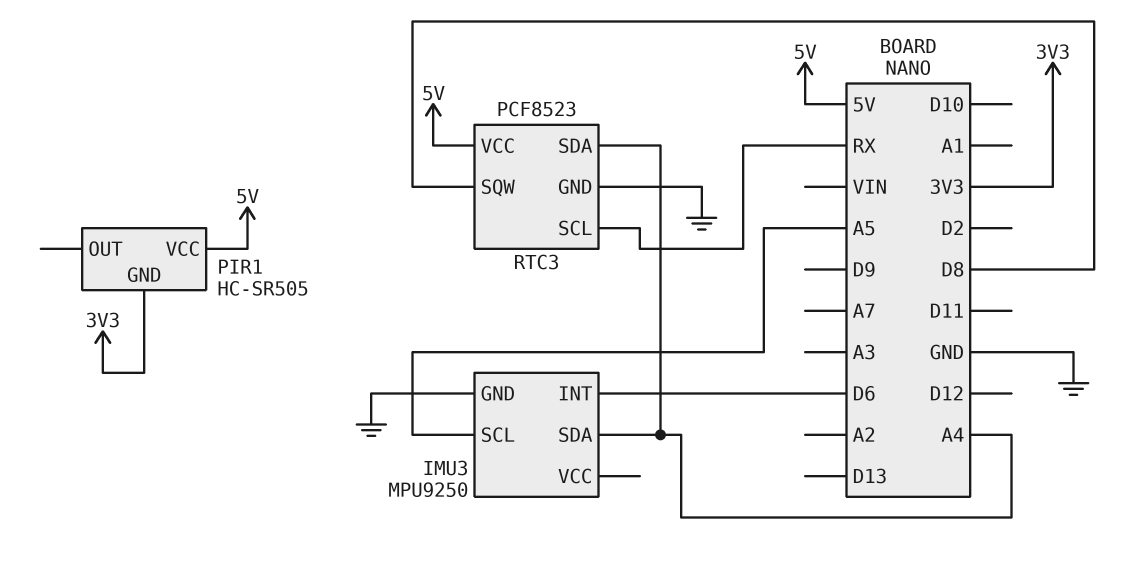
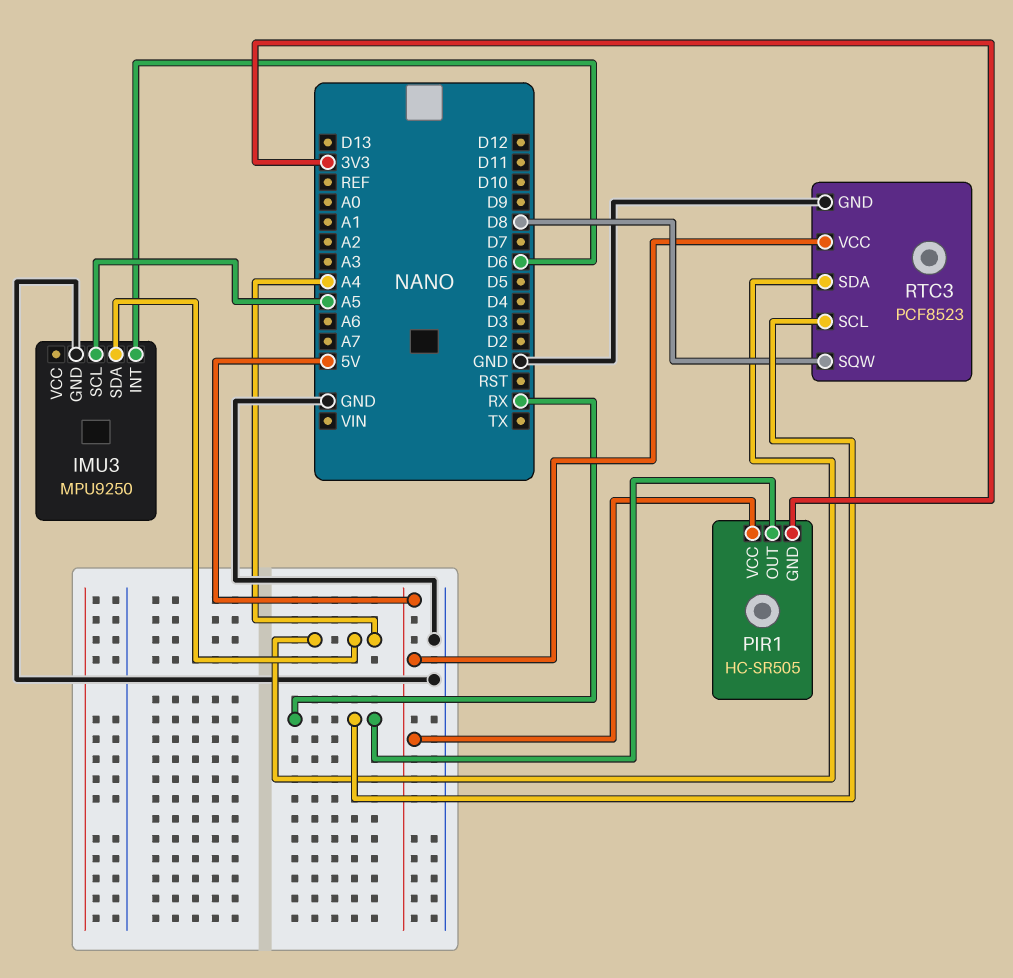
PIR1 pin OUT: none -> RX

